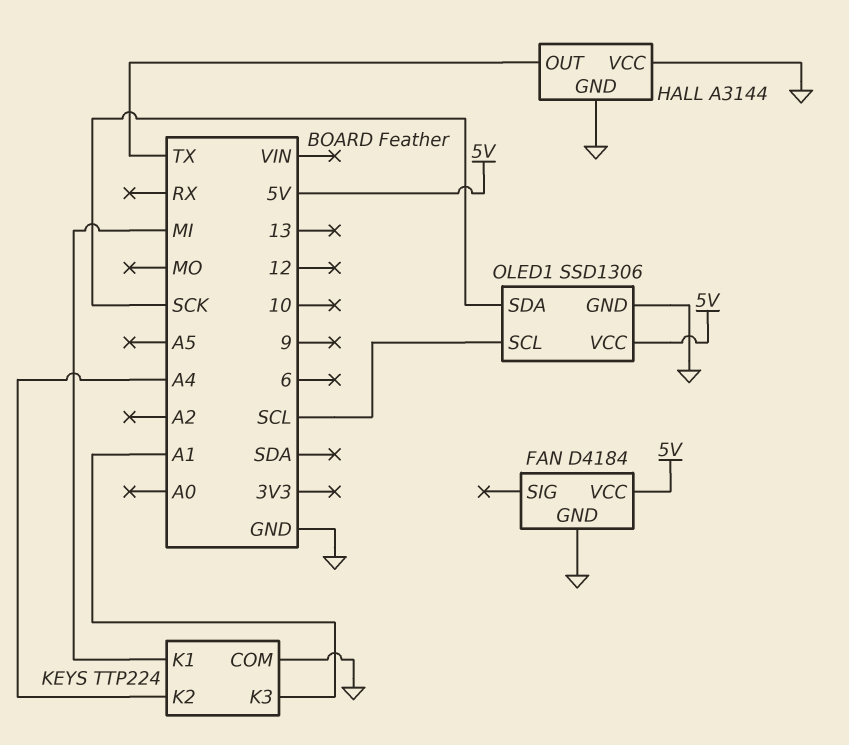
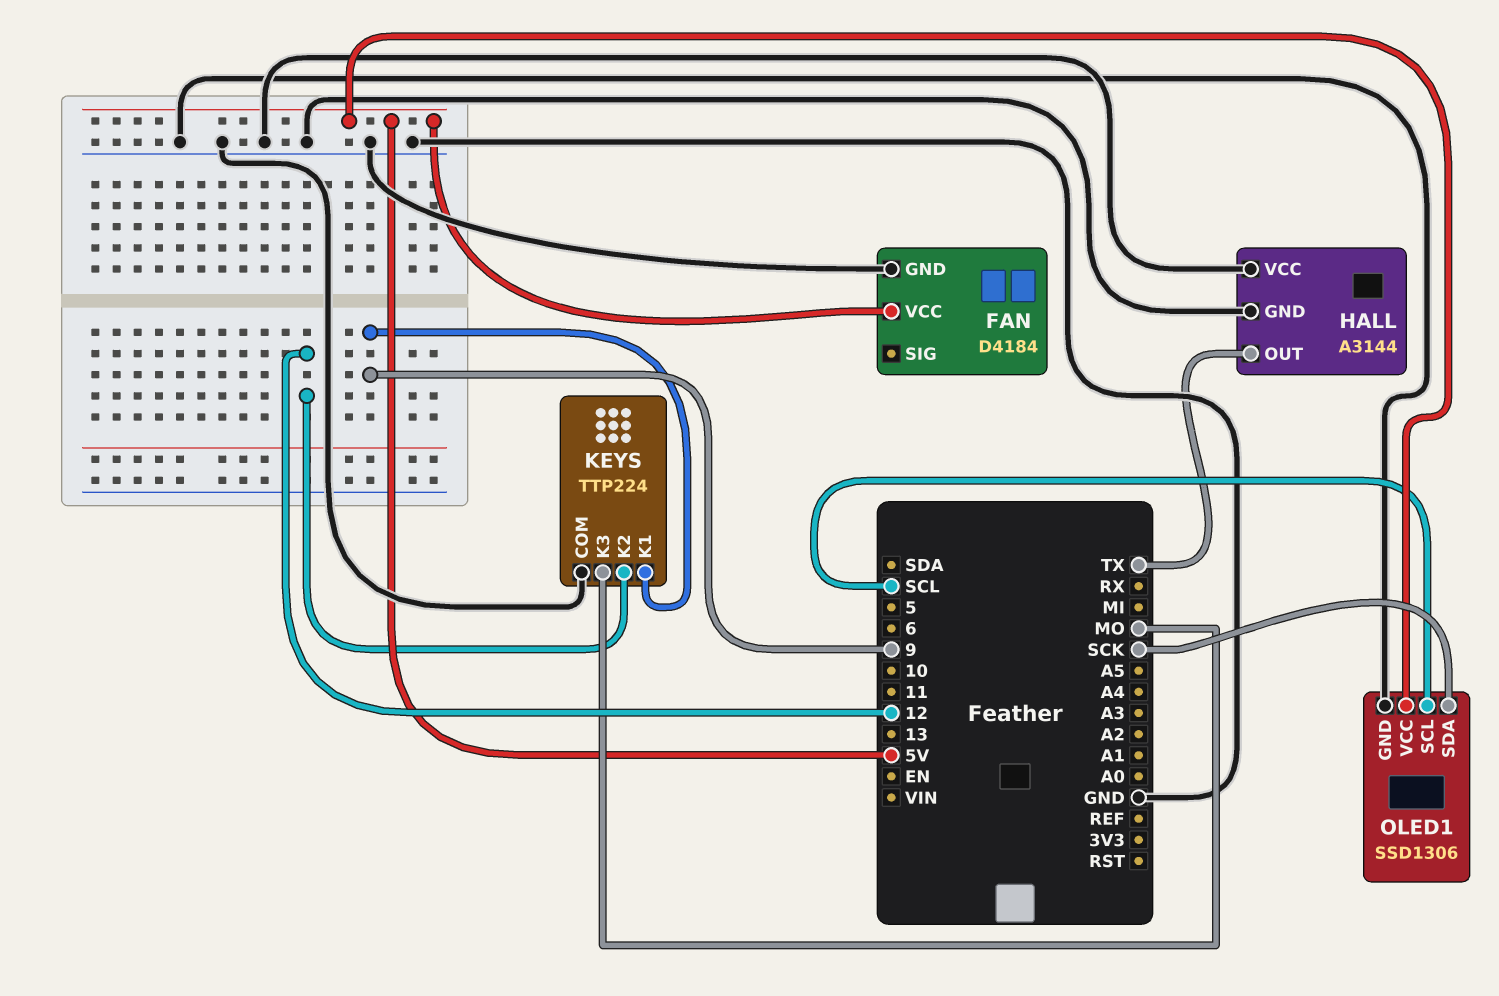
KEYS pin K1: MI -> 9
KEYS pin K2: A4 -> 12
KEYS pin K3: A1 -> MO

